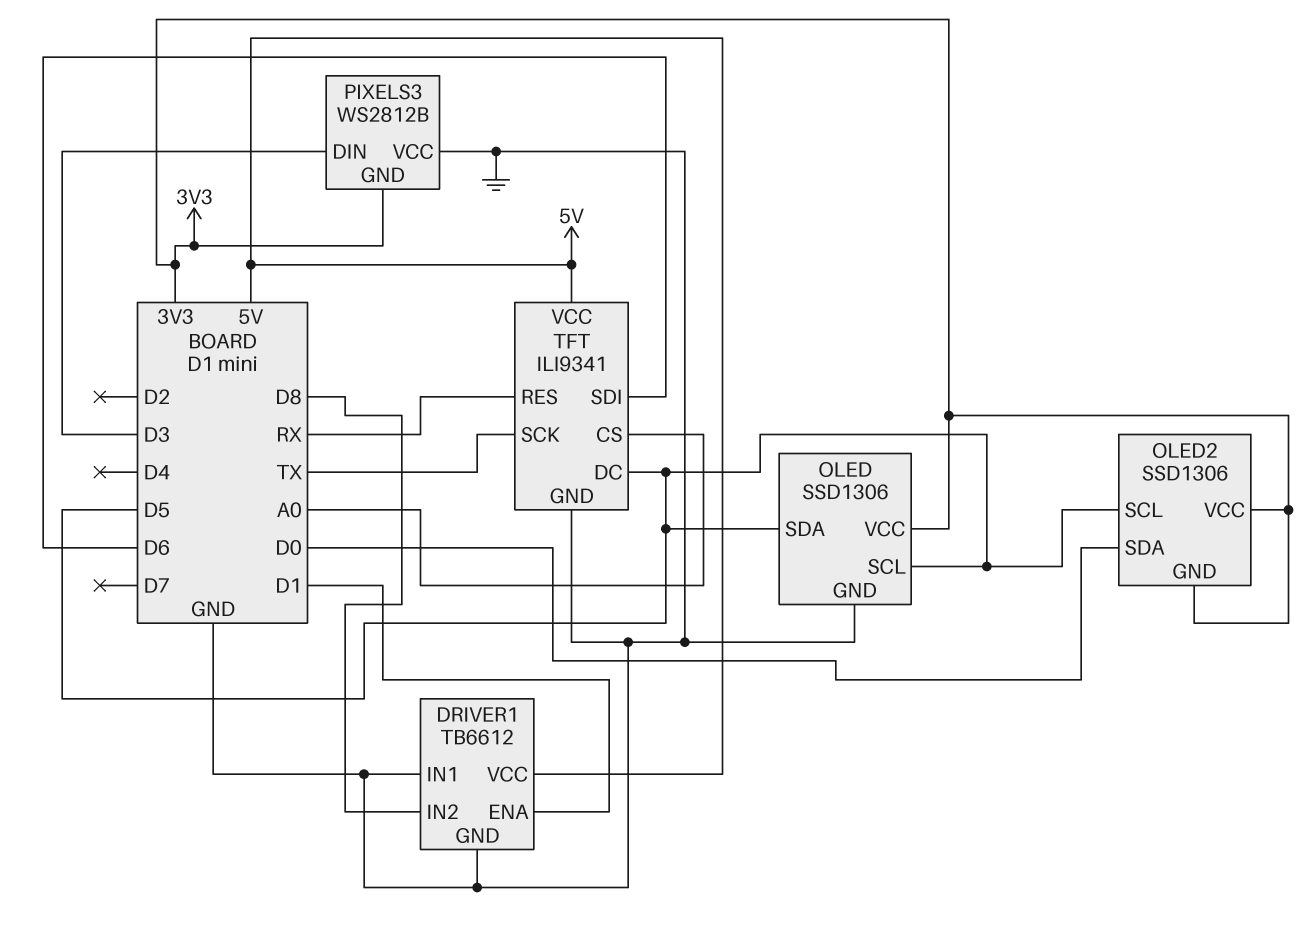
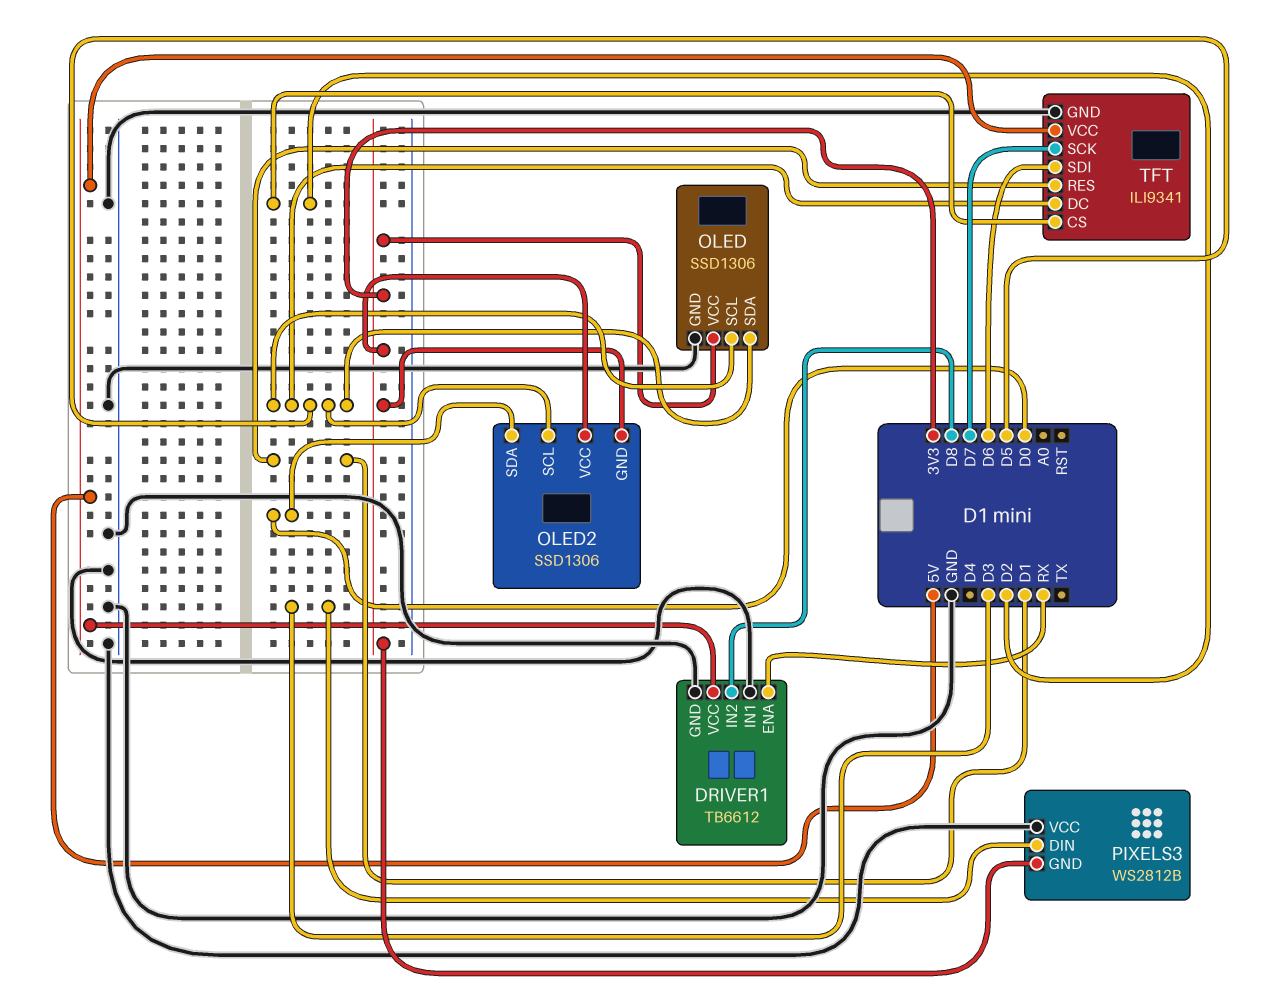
DRIVER1 pin ENA: D1 -> RX
TFT pin CS: A0 -> D2
TFT pin RES: RX -> D1
TFT pin SCK: TX -> D7

